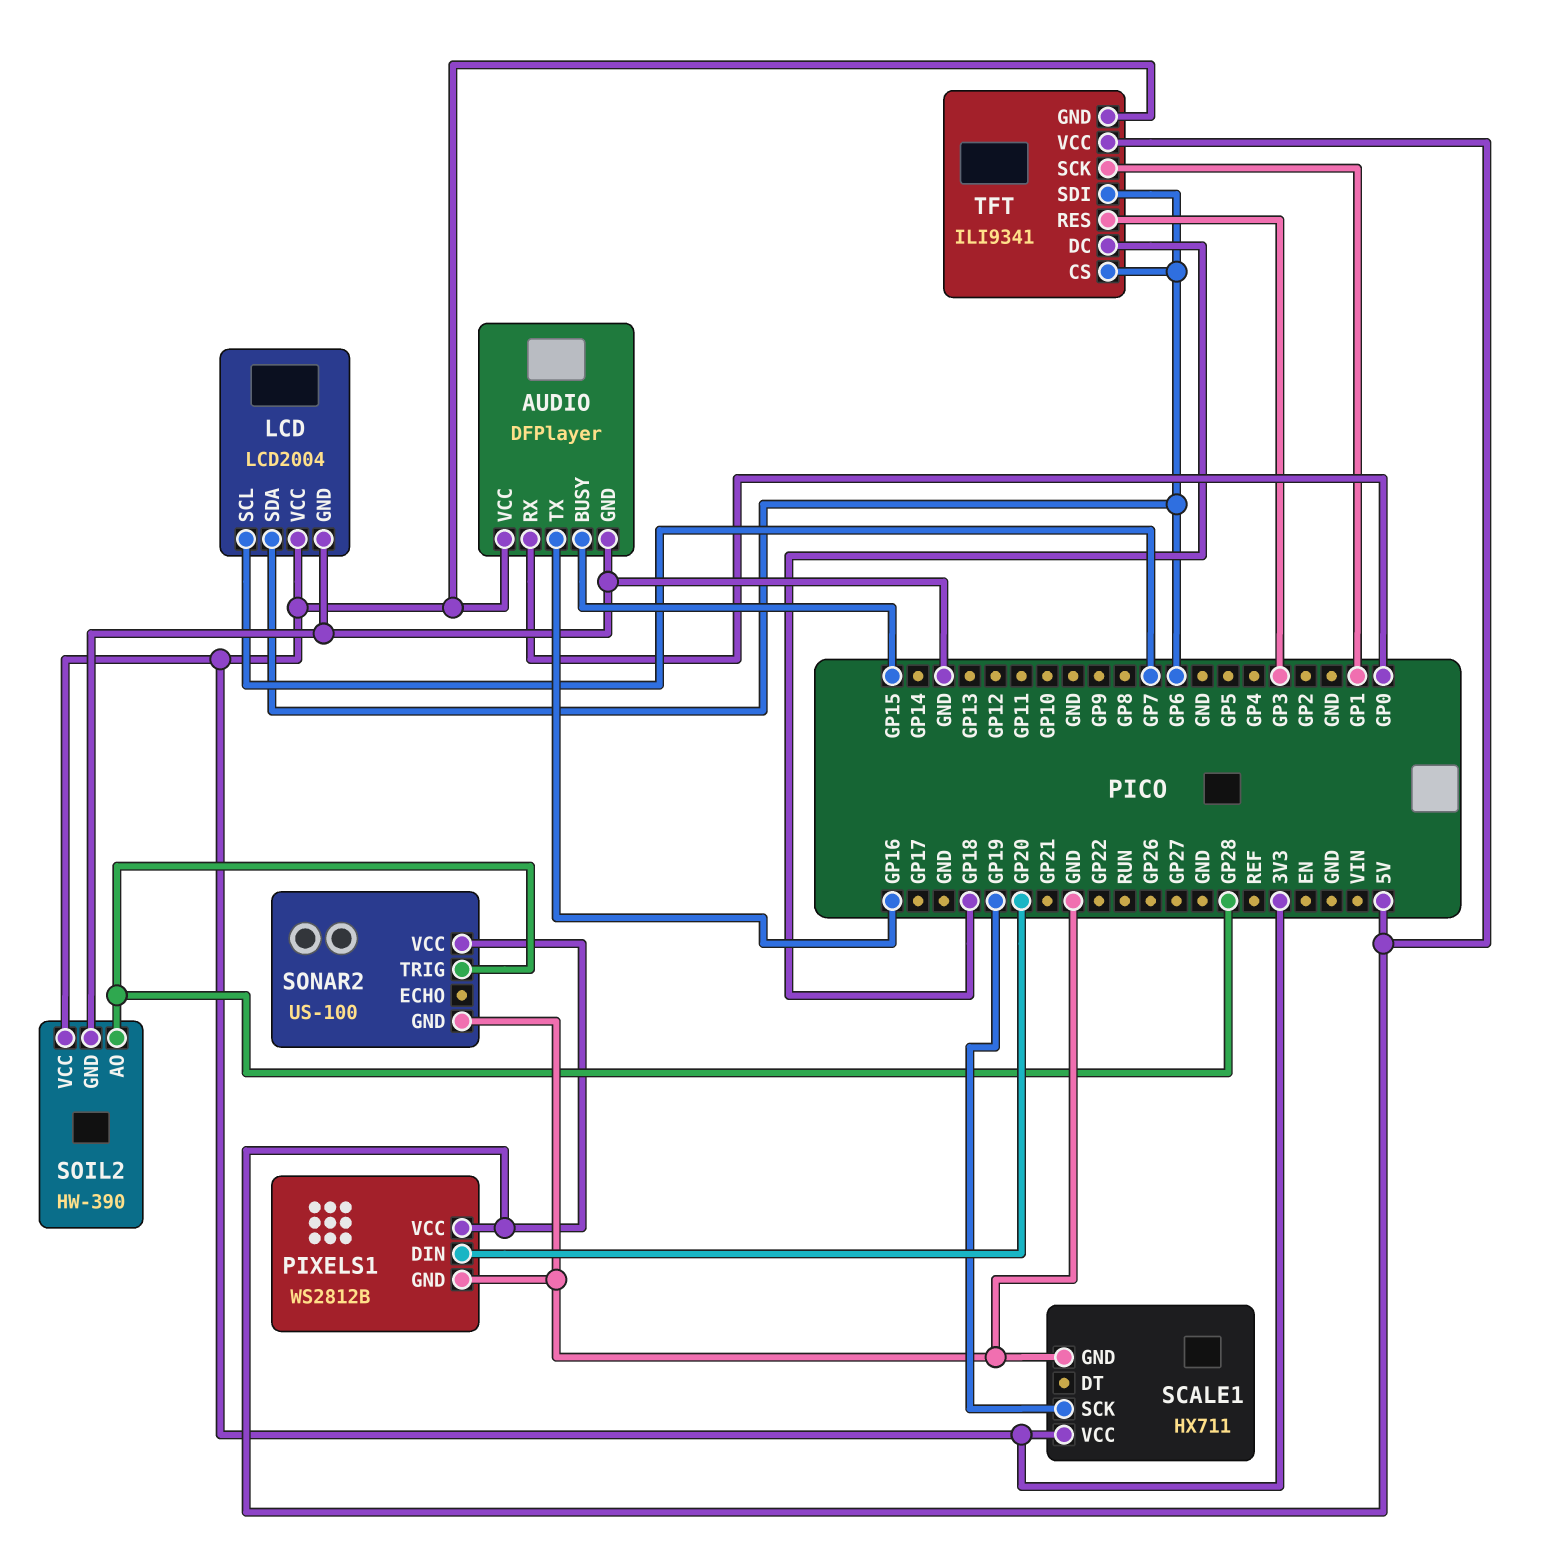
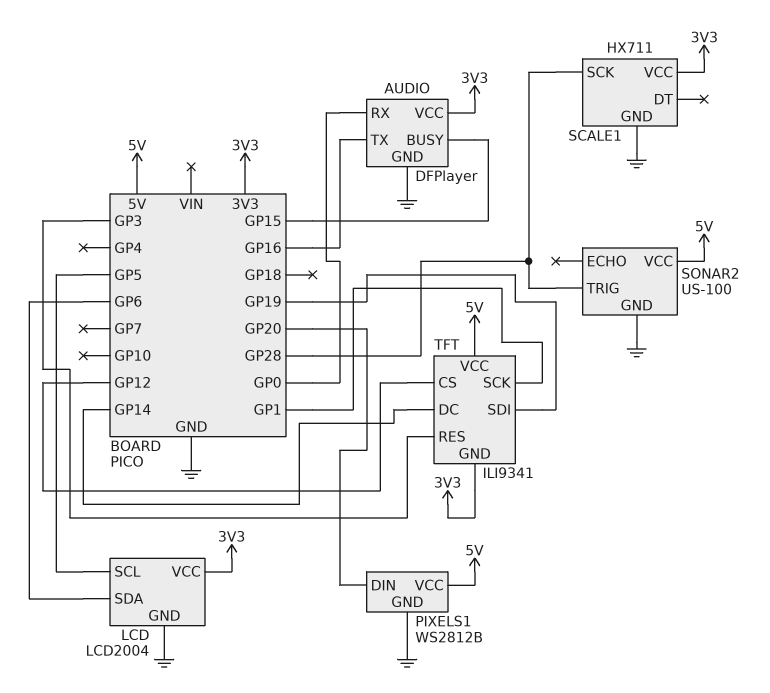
LCD pin SCL: GP7 -> GP5
SCALE1 pin SCK: GP19 -> GP28
SOIL2: HW-390 -> none
SOIL2 pin AO: GP28 -> none
SOIL2 pin GND: GND -> none
SOIL2 pin VCC: 3V3 -> none
TFT pin CS: GP6 -> GP12
TFT pin DC: GP18 -> GP14
TFT pin SDI: GP6 -> GP19

